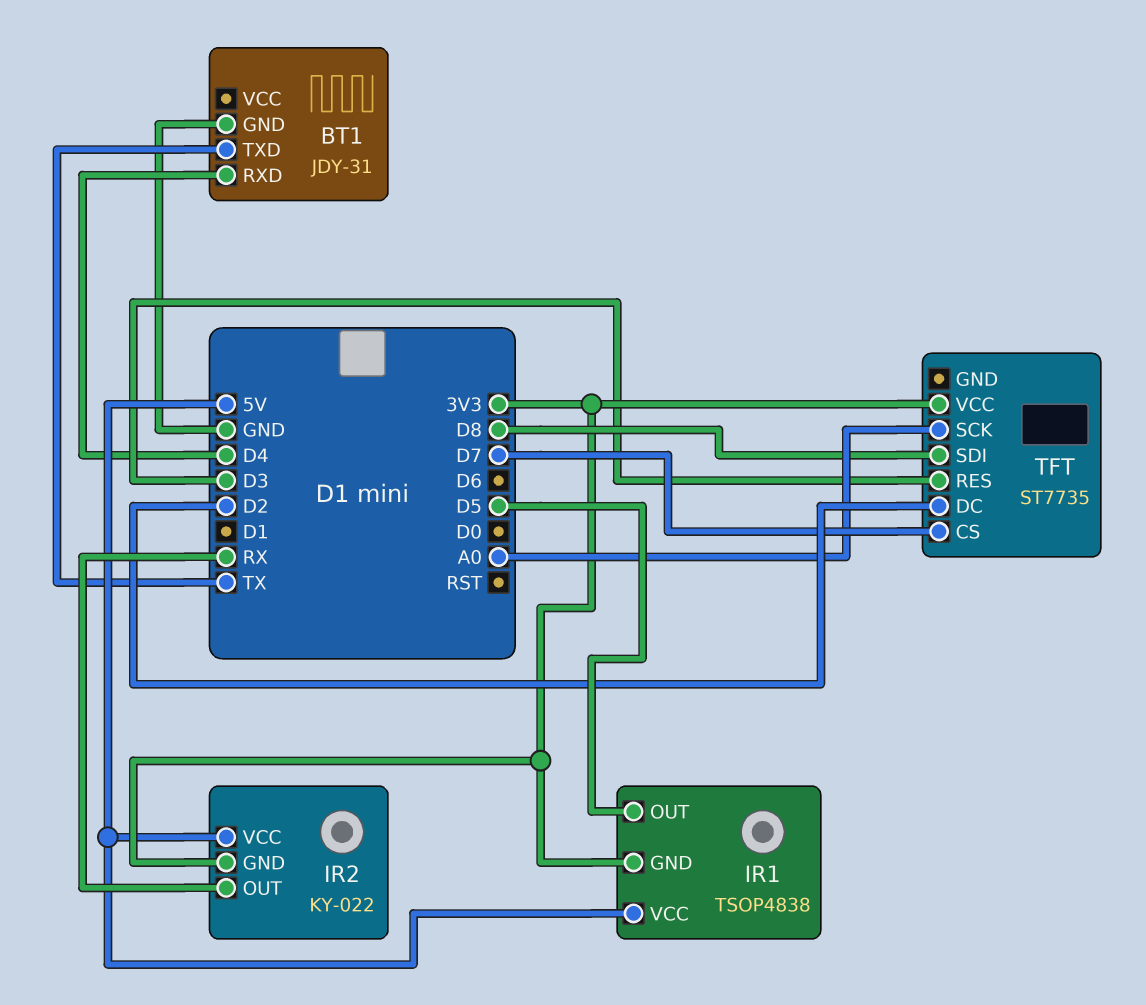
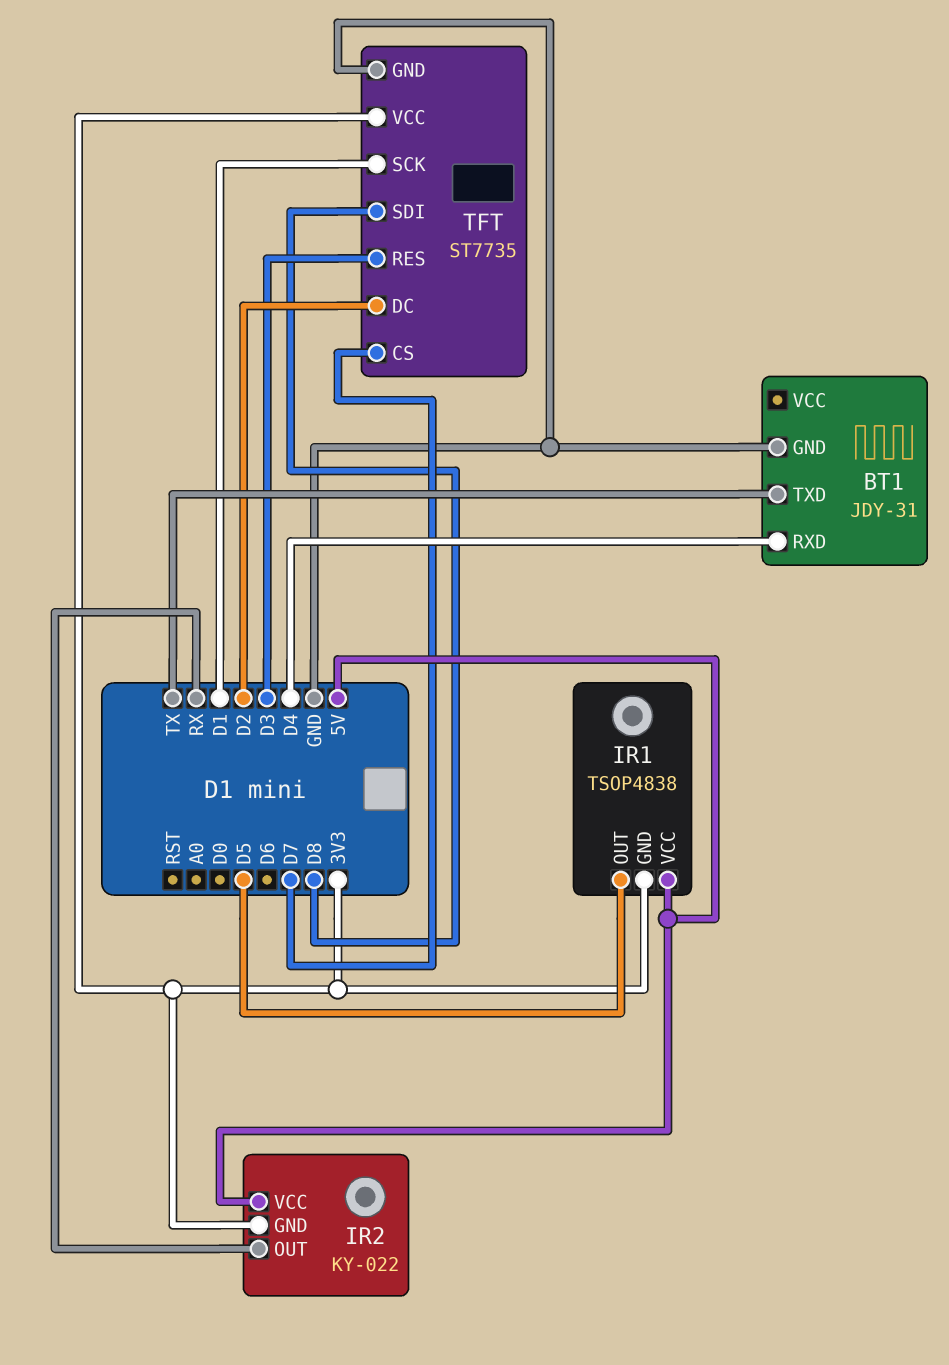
TFT pin GND: none -> GND
TFT pin SCK: A0 -> D1

